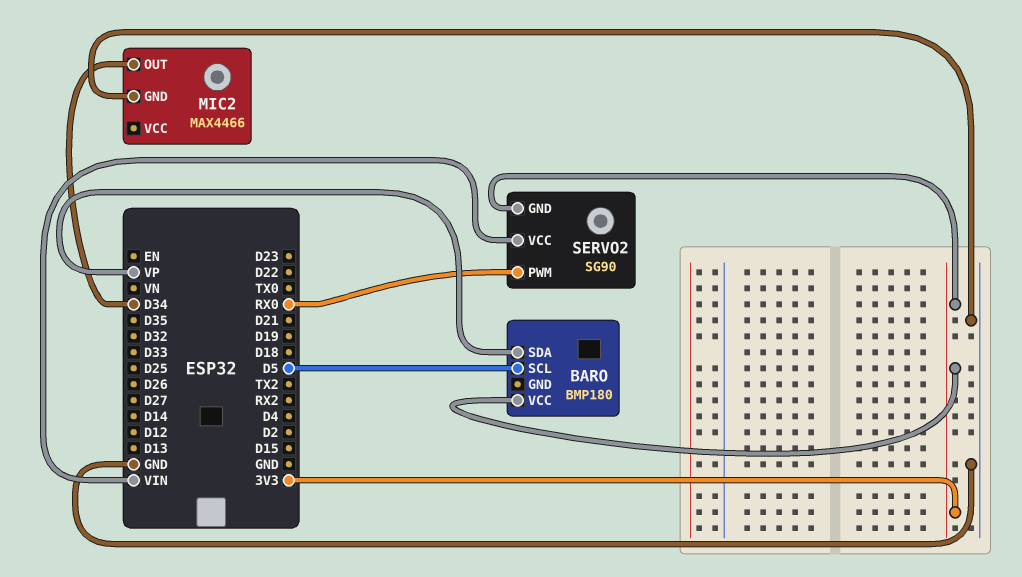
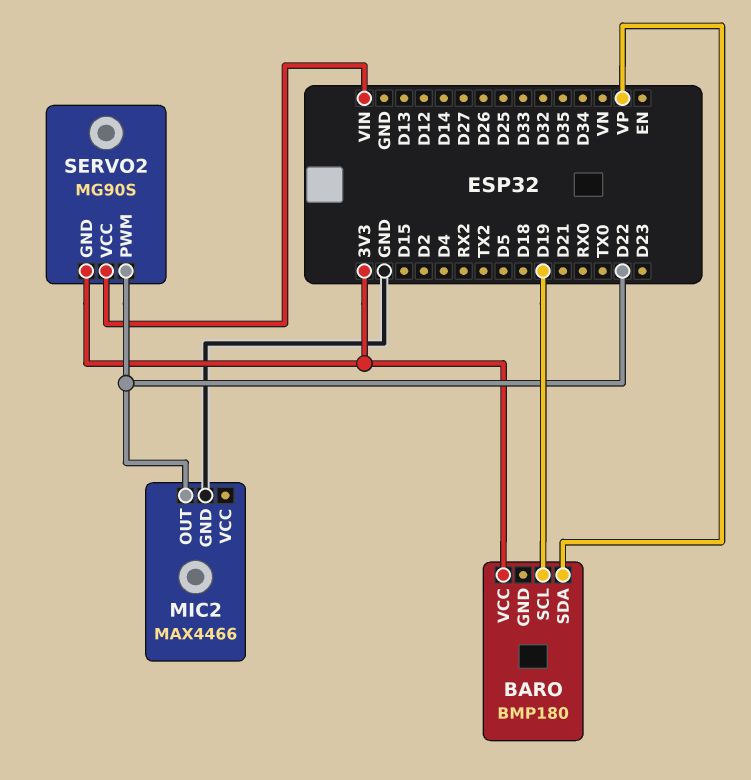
BARO pin SCL: D5 -> D19
MIC2 pin OUT: D34 -> D22
SERVO2: SG90 -> MG90S
SERVO2 pin PWM: RX0 -> D22

